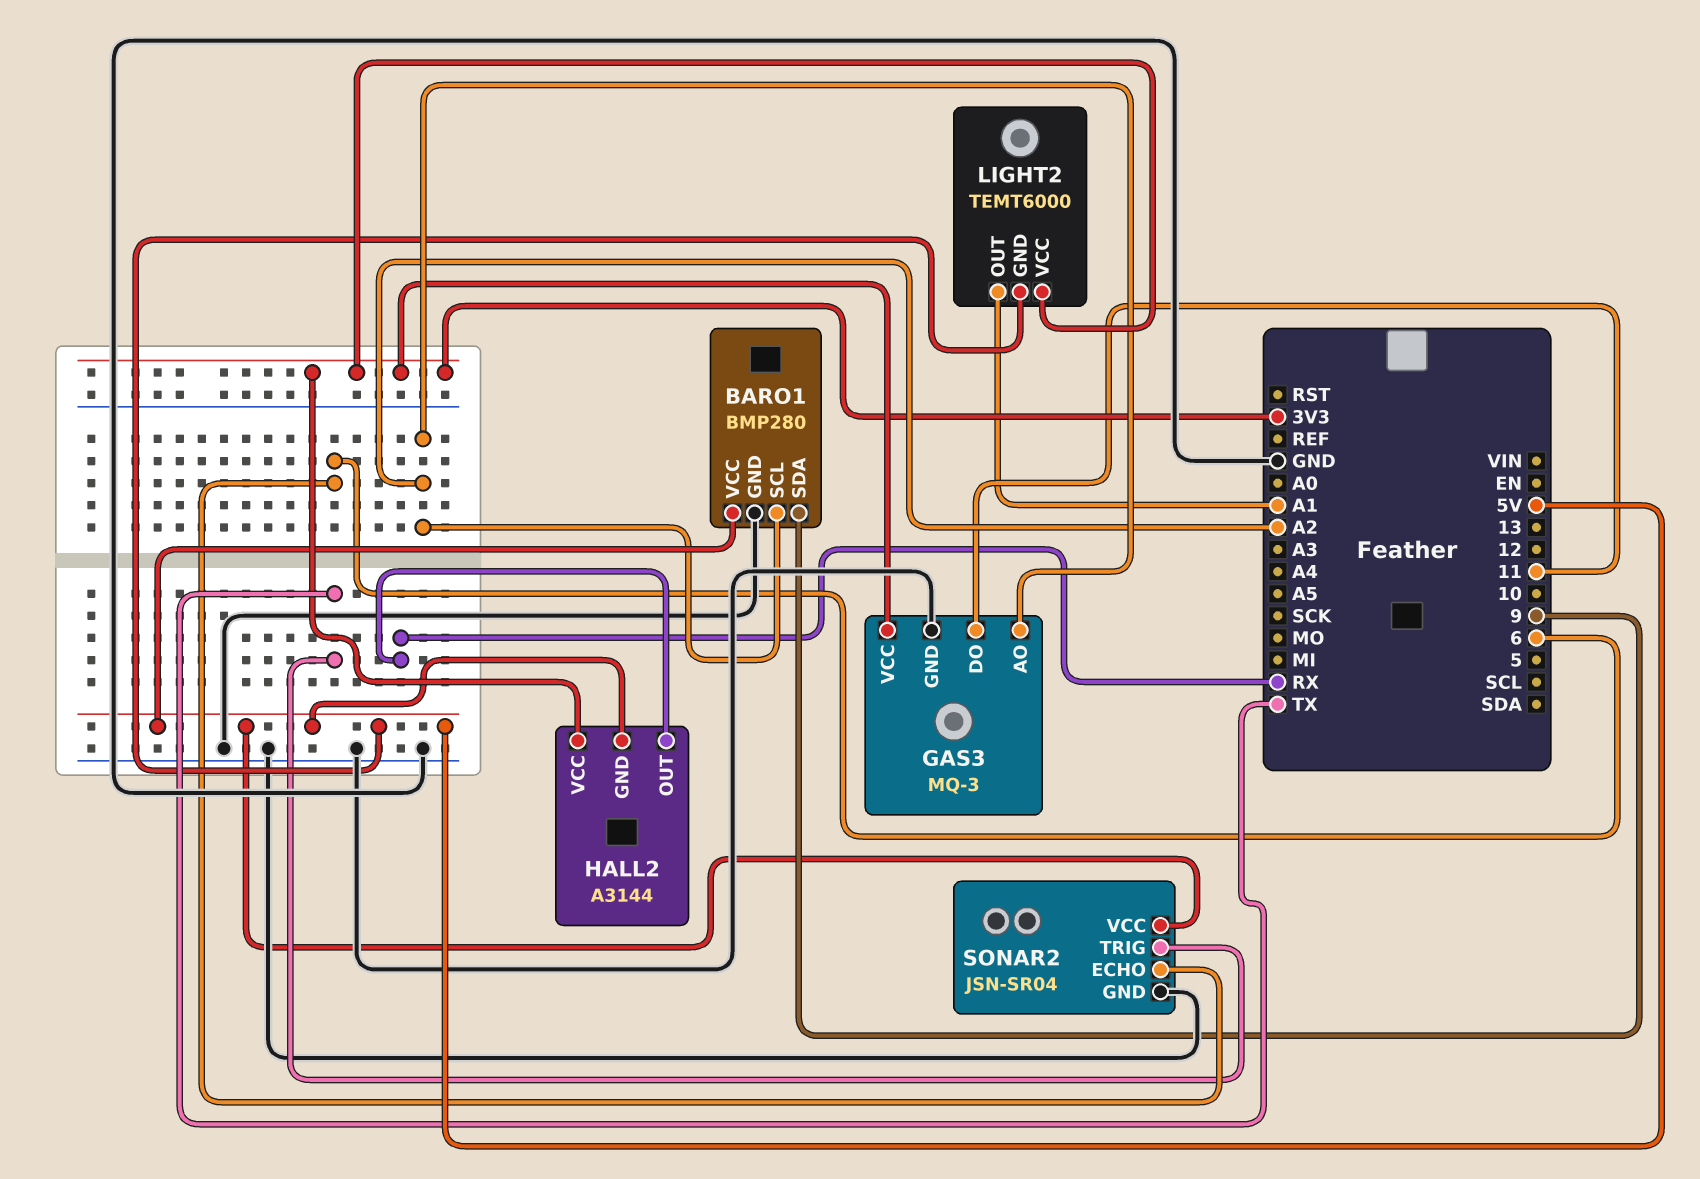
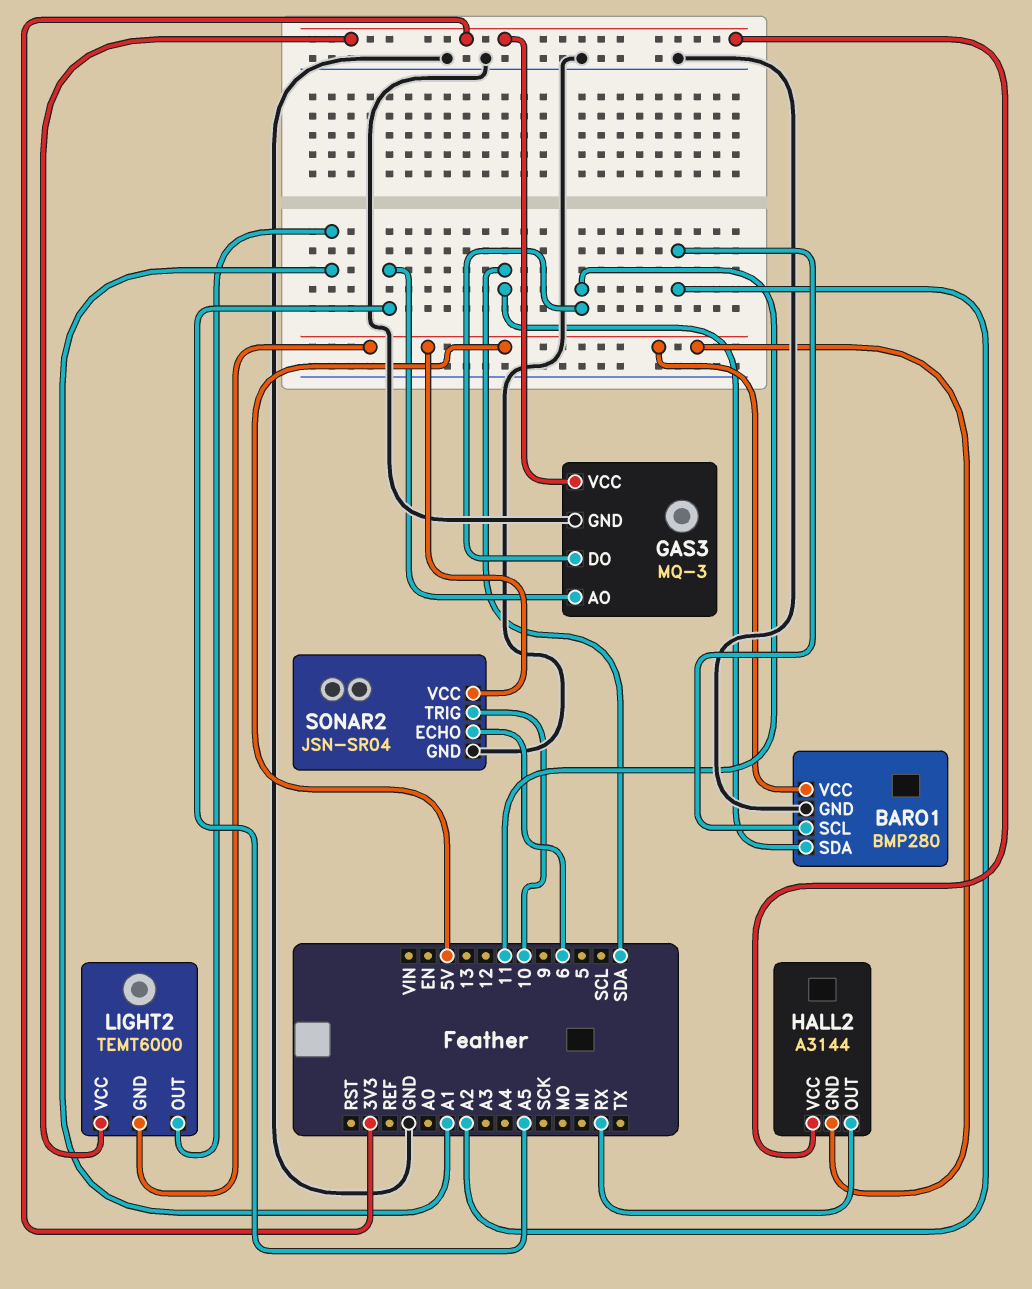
BARO1 pin SDA: 9 -> SDA
GAS3 pin AO: A2 -> A5
SONAR2 pin TRIG: TX -> 10

